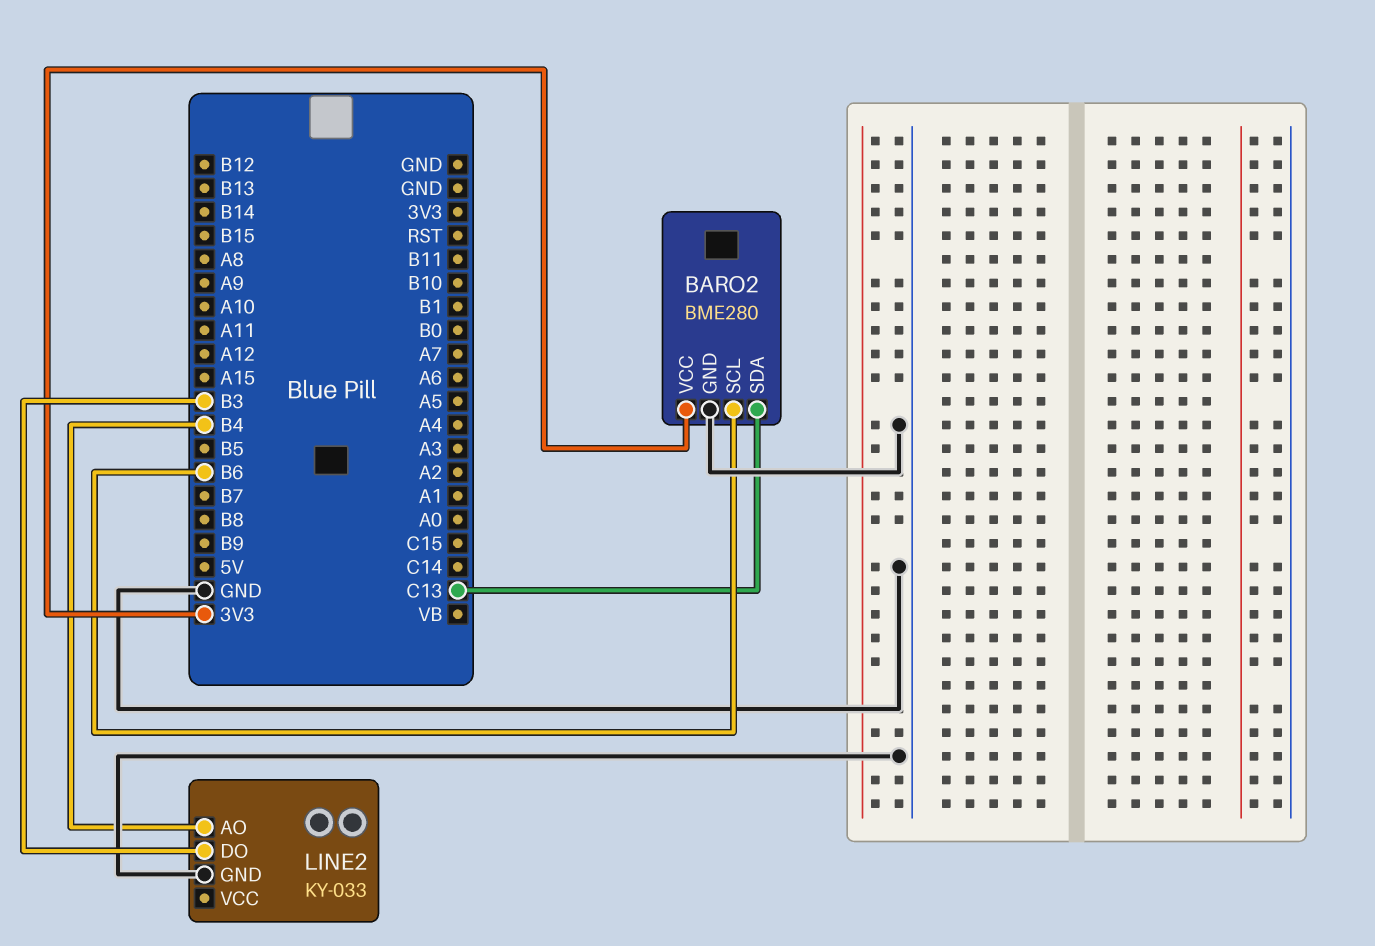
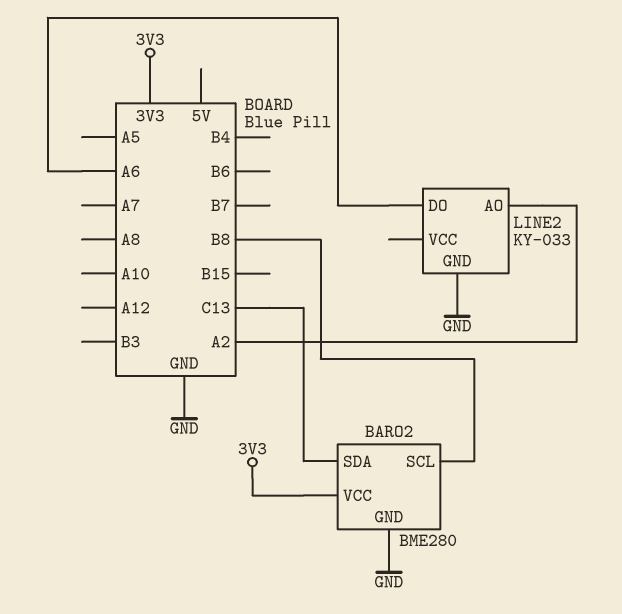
BARO2 pin SCL: B6 -> B8
LINE2 pin AO: B4 -> A2
LINE2 pin DO: B3 -> A6

